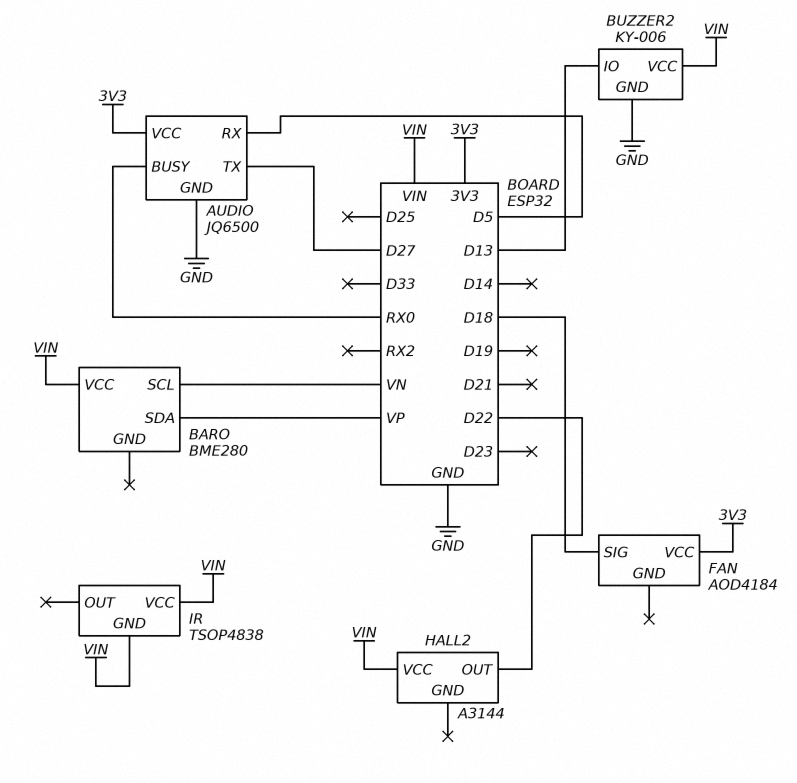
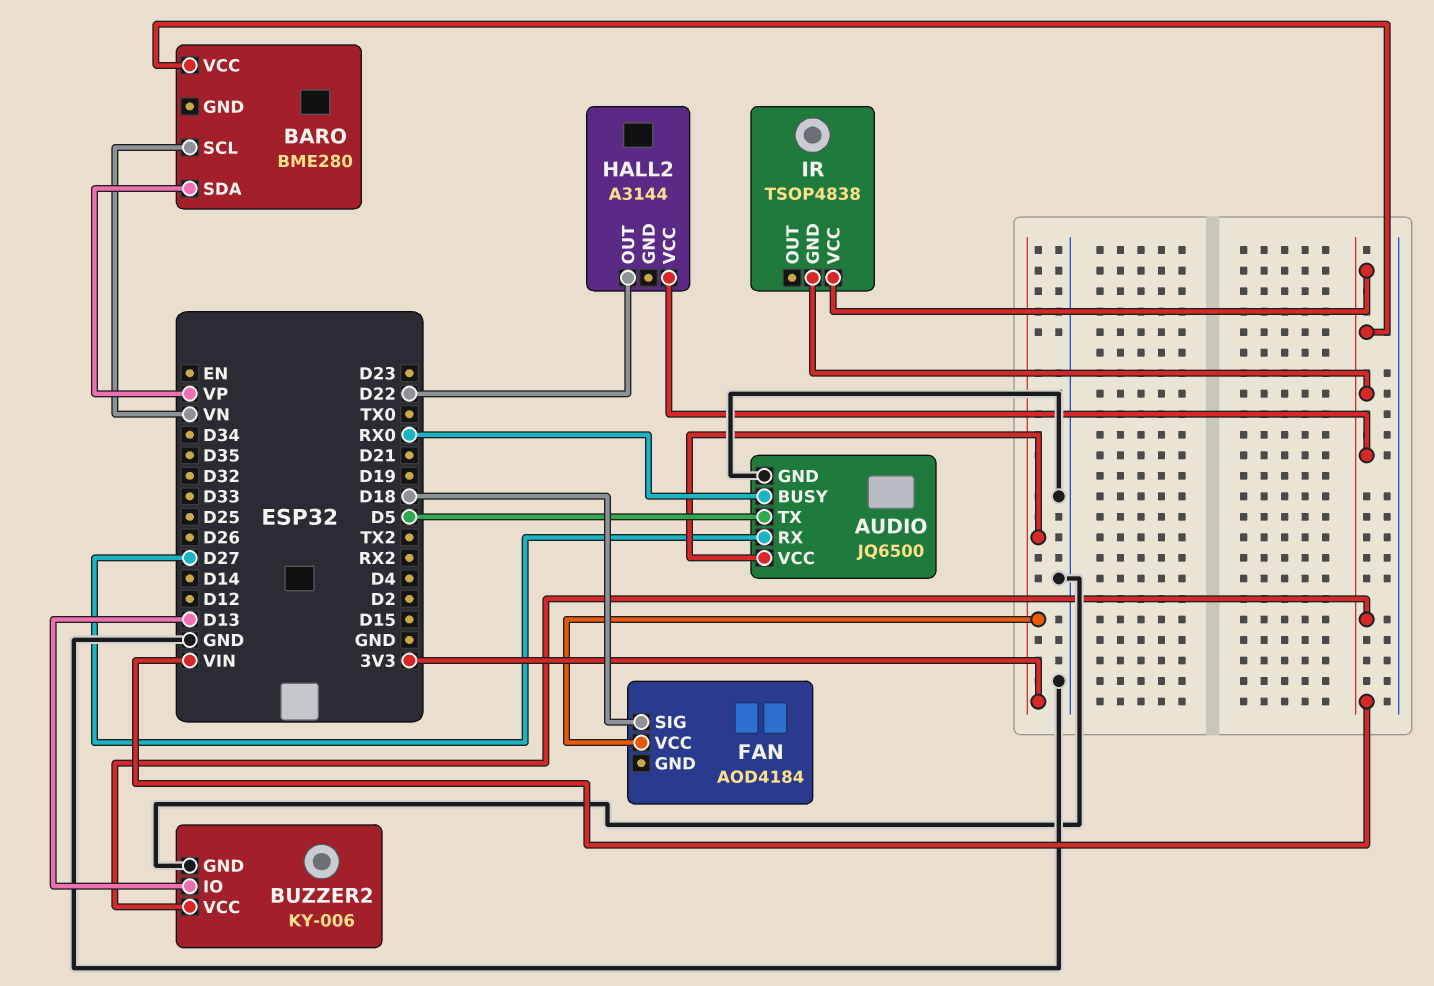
AUDIO pin RX: D5 -> D27
AUDIO pin TX: D27 -> D5

